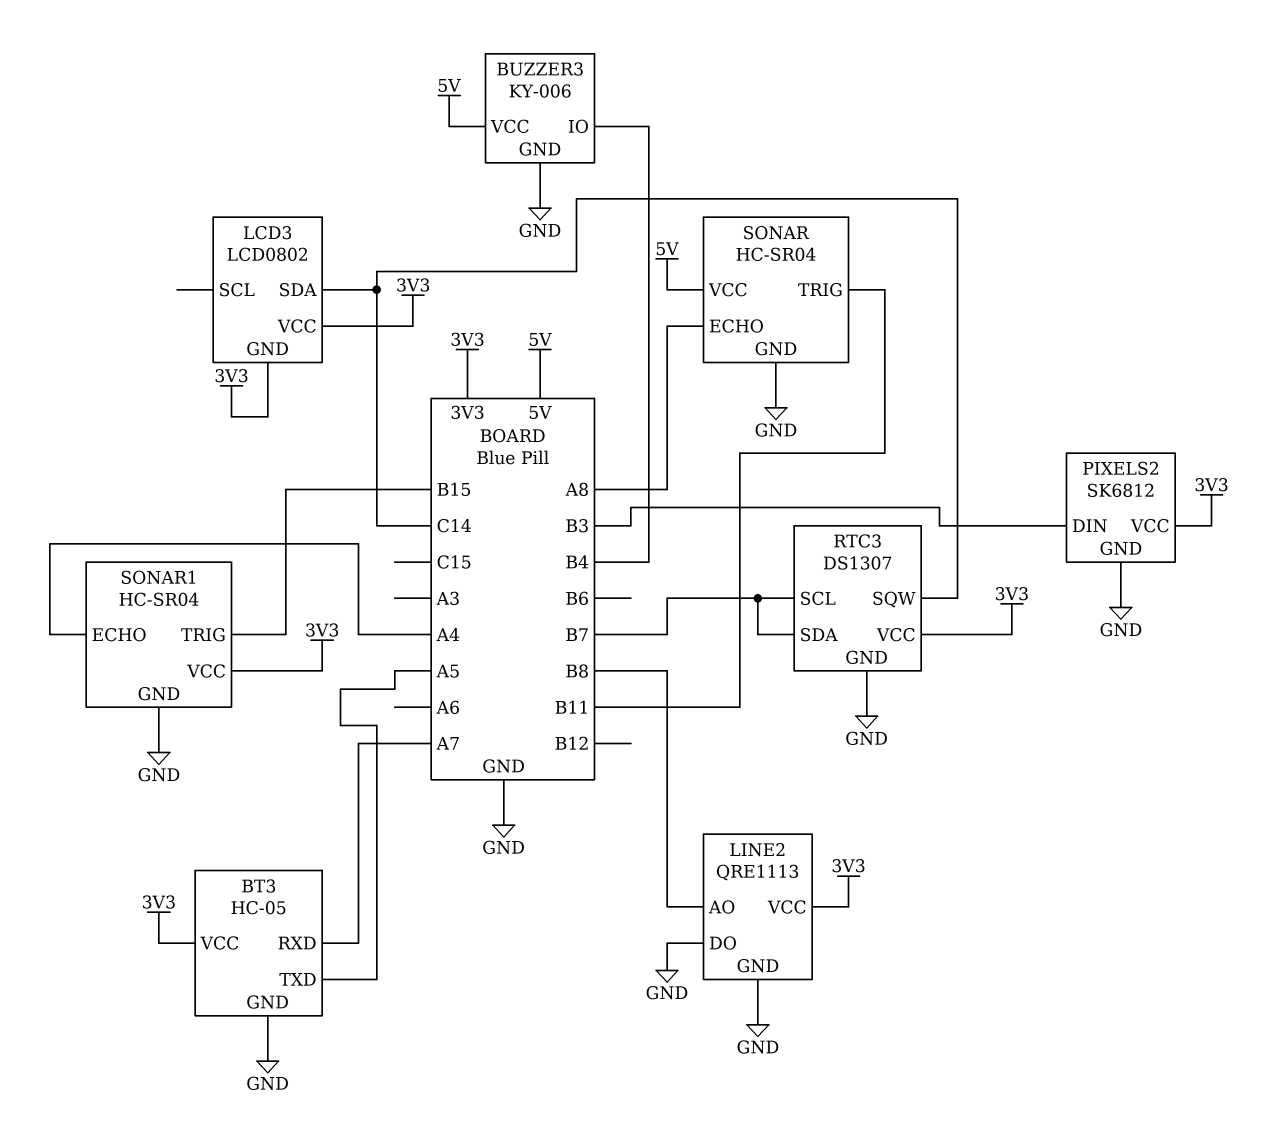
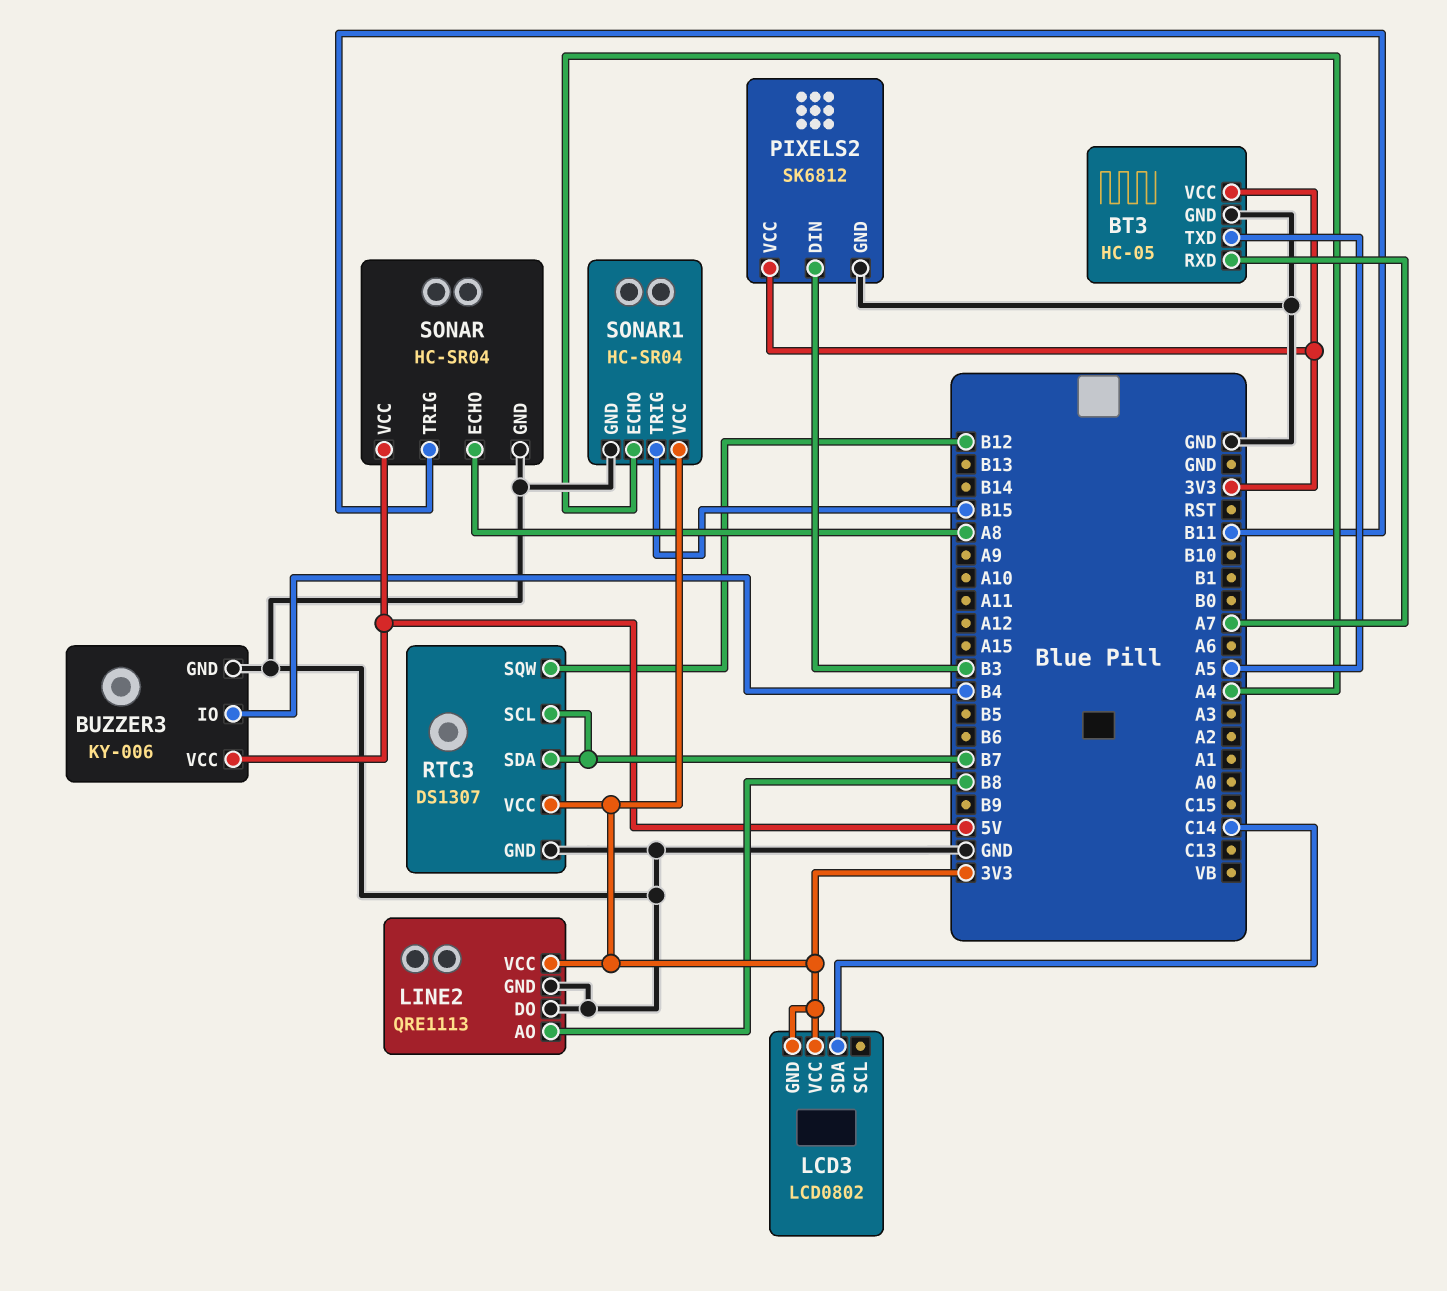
RTC3 pin SQW: C14 -> B12

